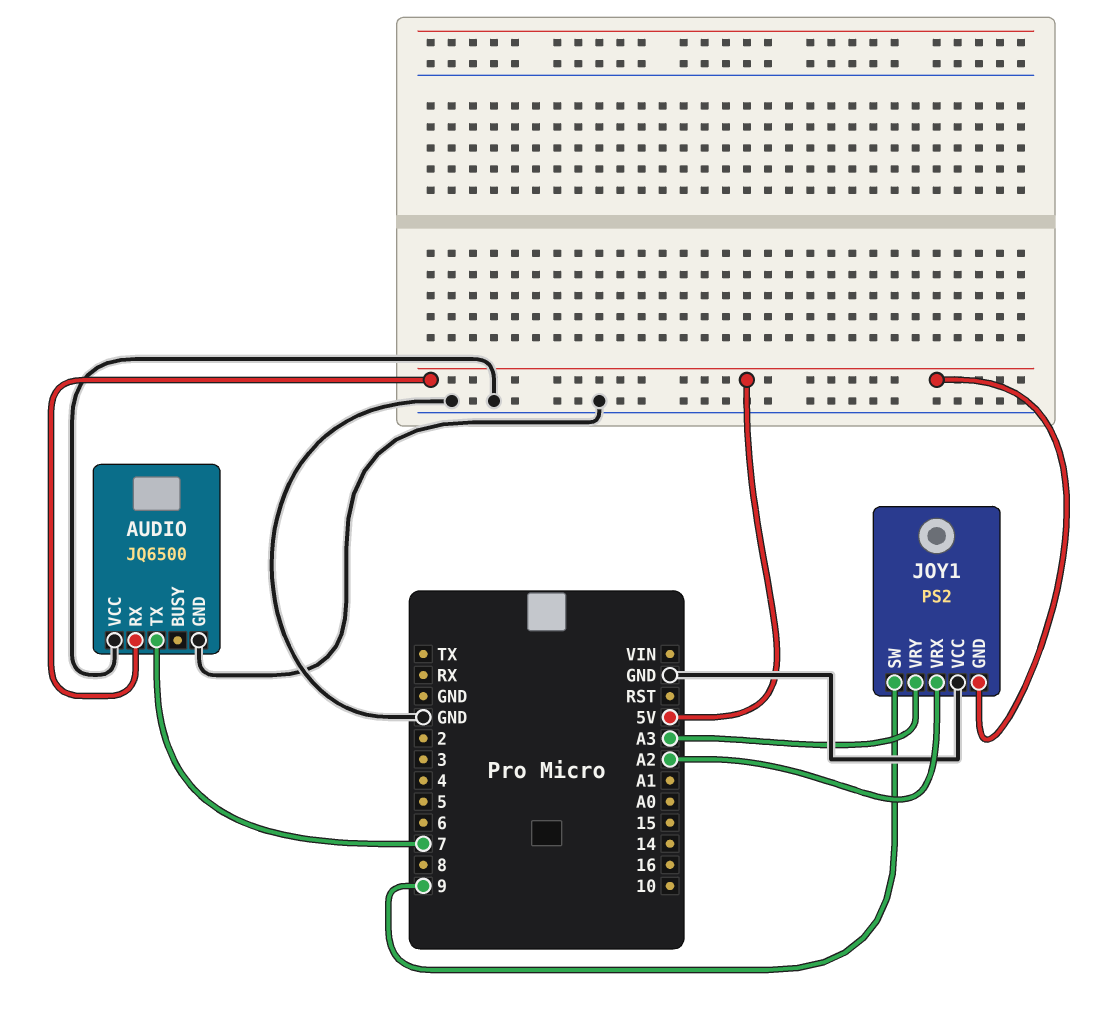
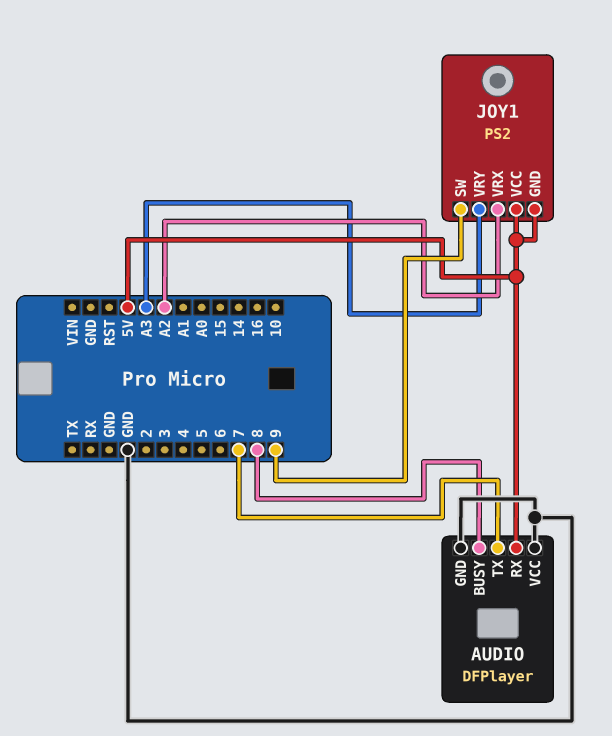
AUDIO: JQ6500 -> DFPlayer
AUDIO pin BUSY: none -> 8
JOY1 pin VCC: GND -> 5V

